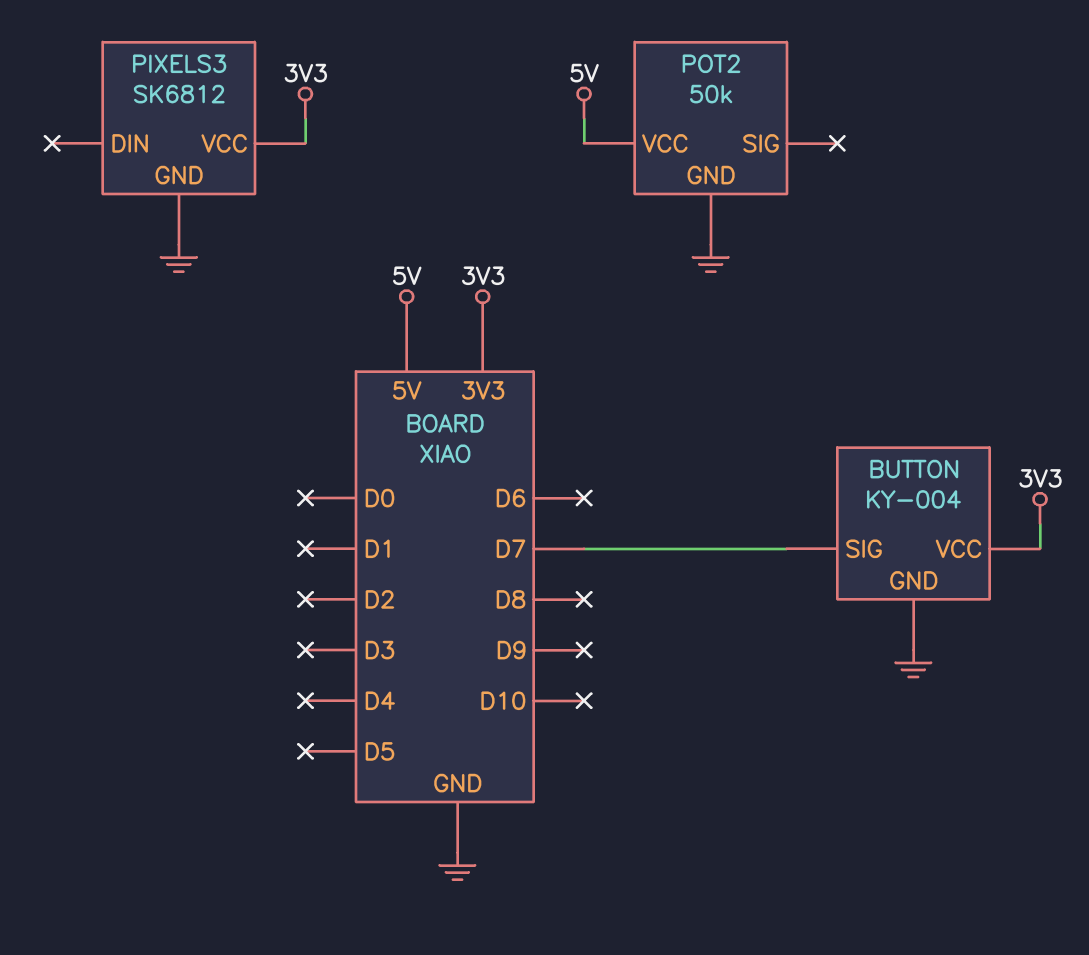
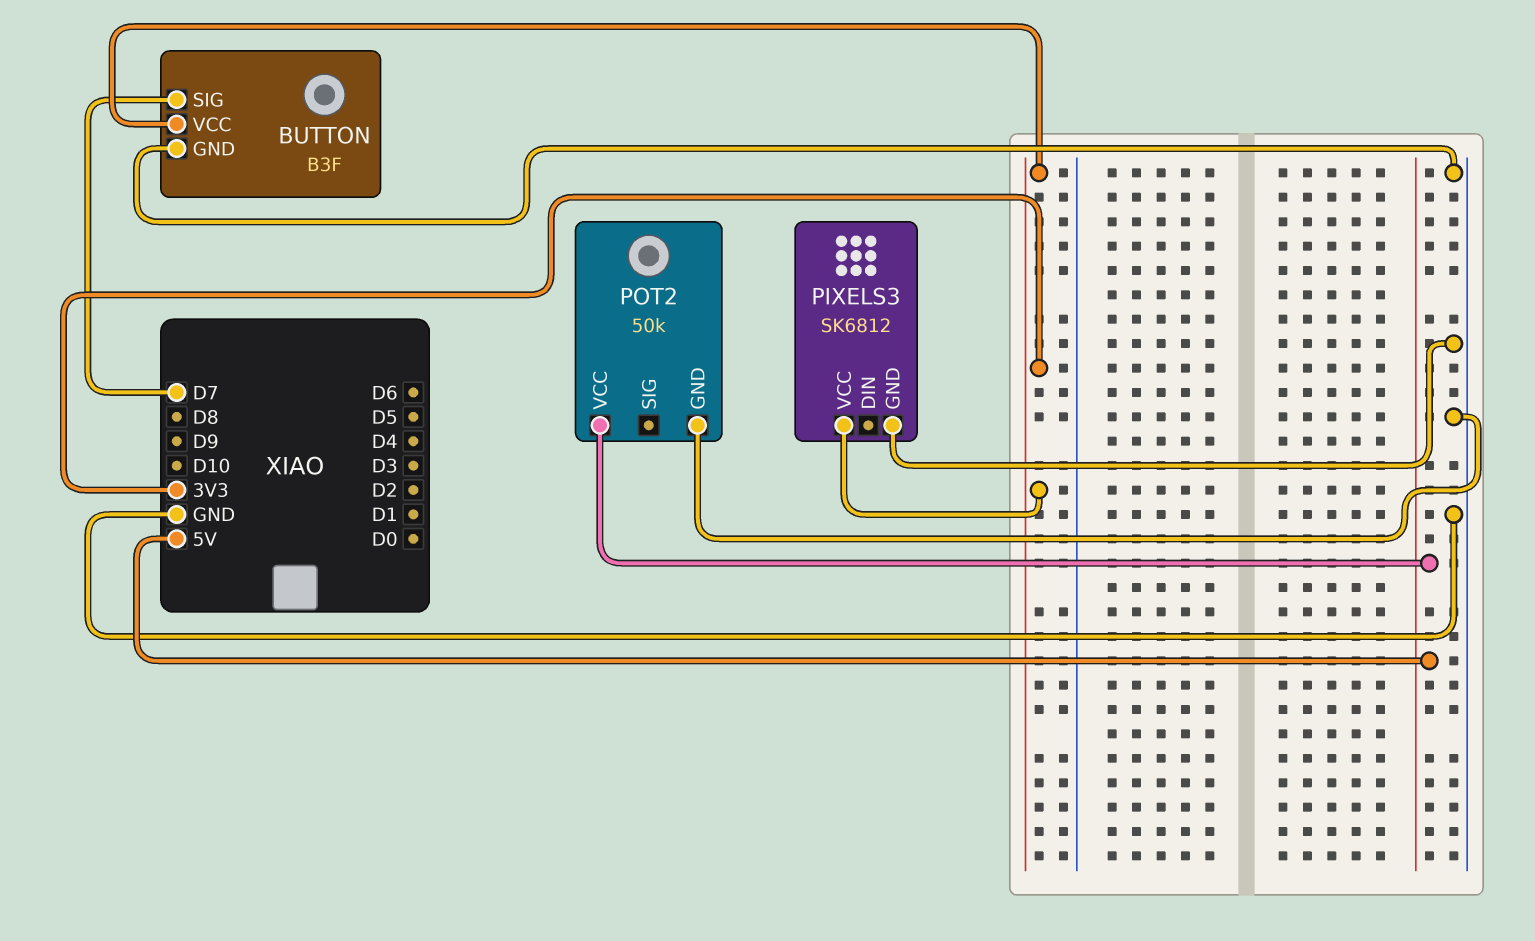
BUTTON: KY-004 -> B3F

